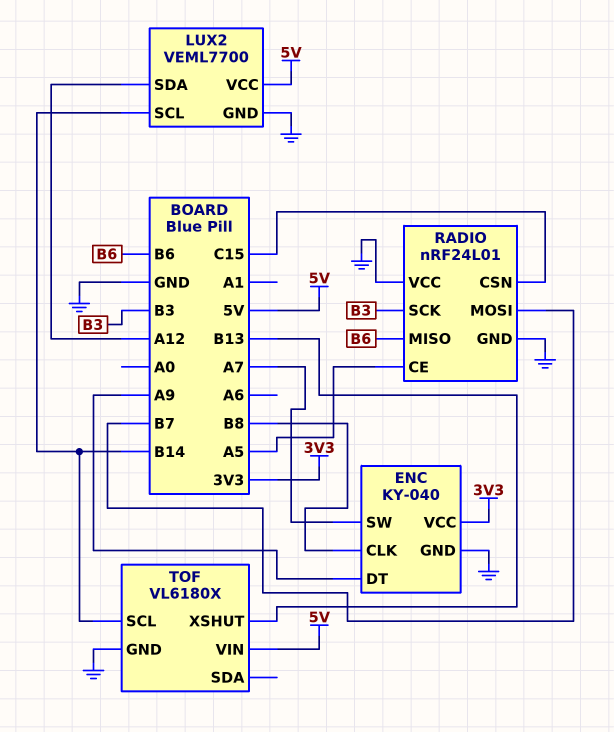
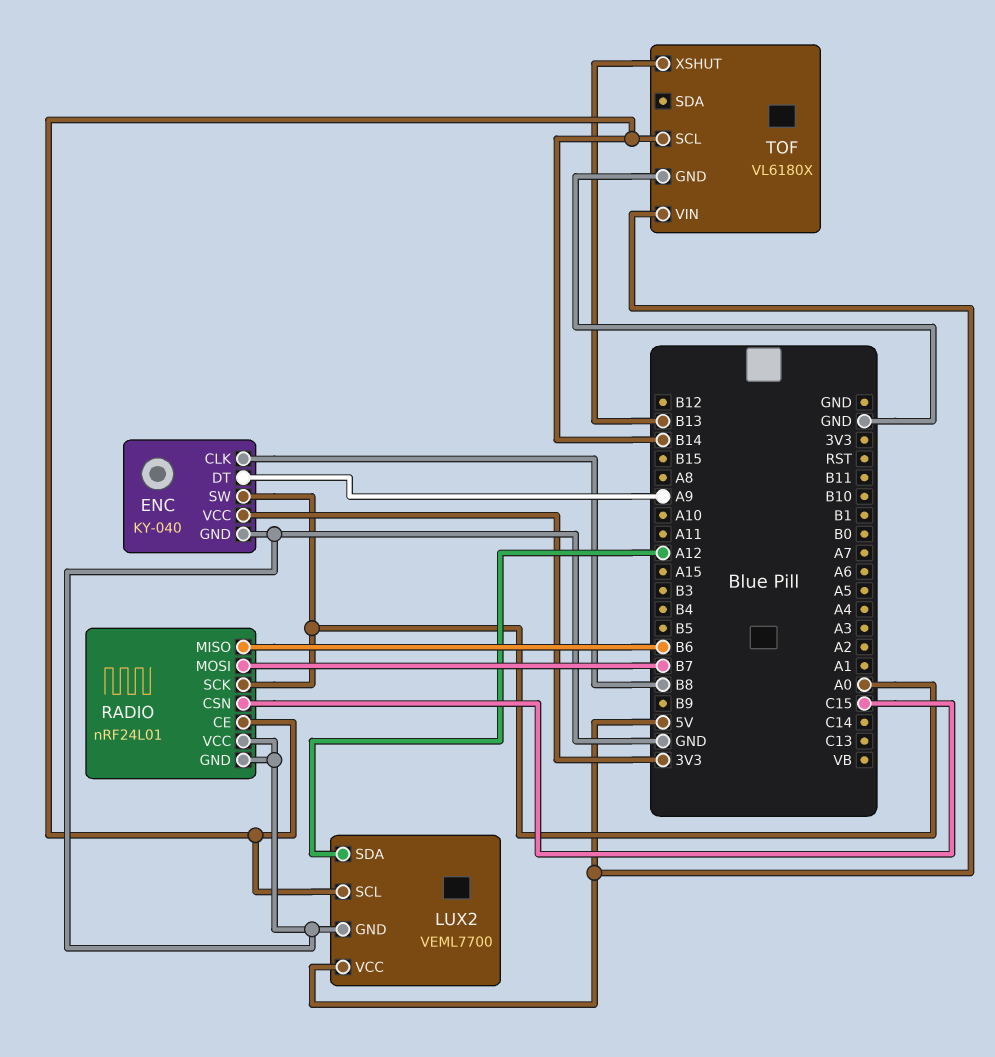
ENC pin SW: A7 -> A0
RADIO pin CE: A5 -> B14
RADIO pin SCK: B3 -> A0

